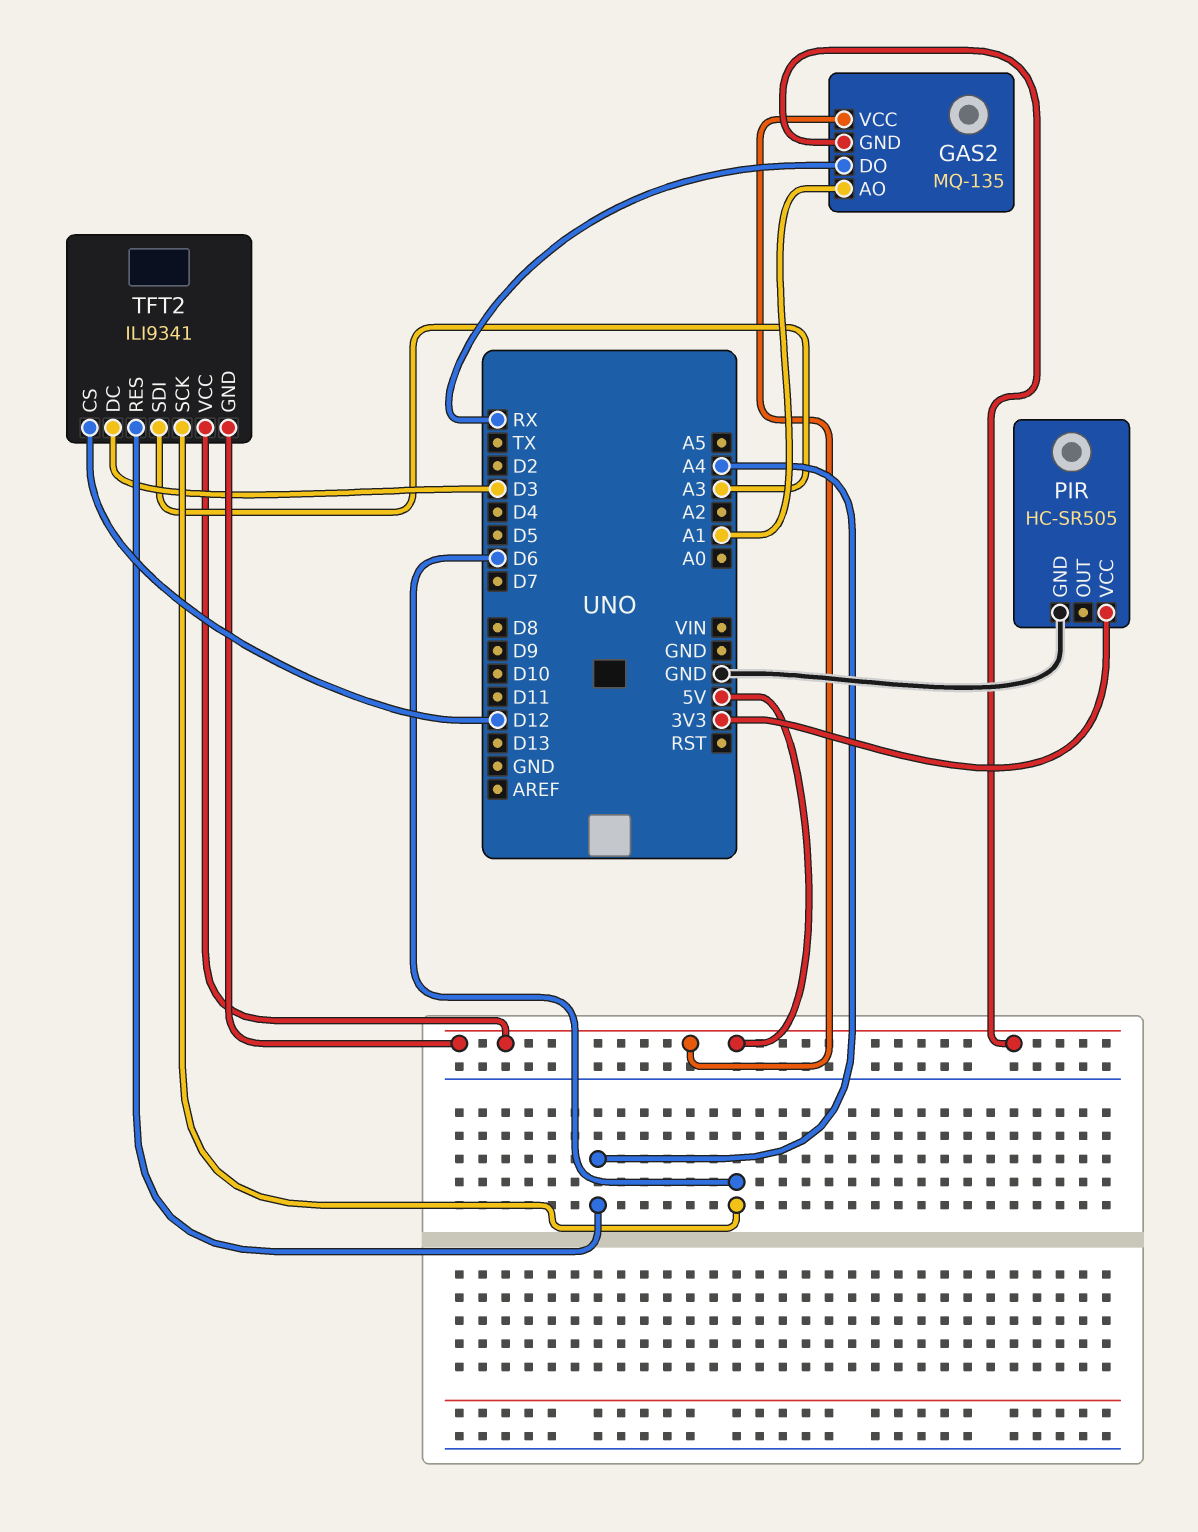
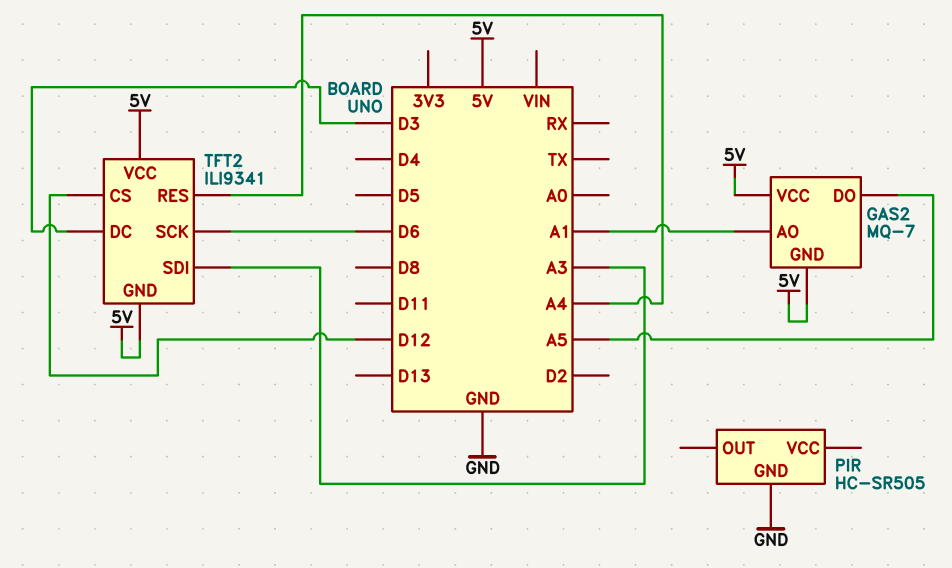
GAS2: MQ-135 -> MQ-7
GAS2 pin DO: RX -> A5
PIR pin VCC: 3V3 -> none

